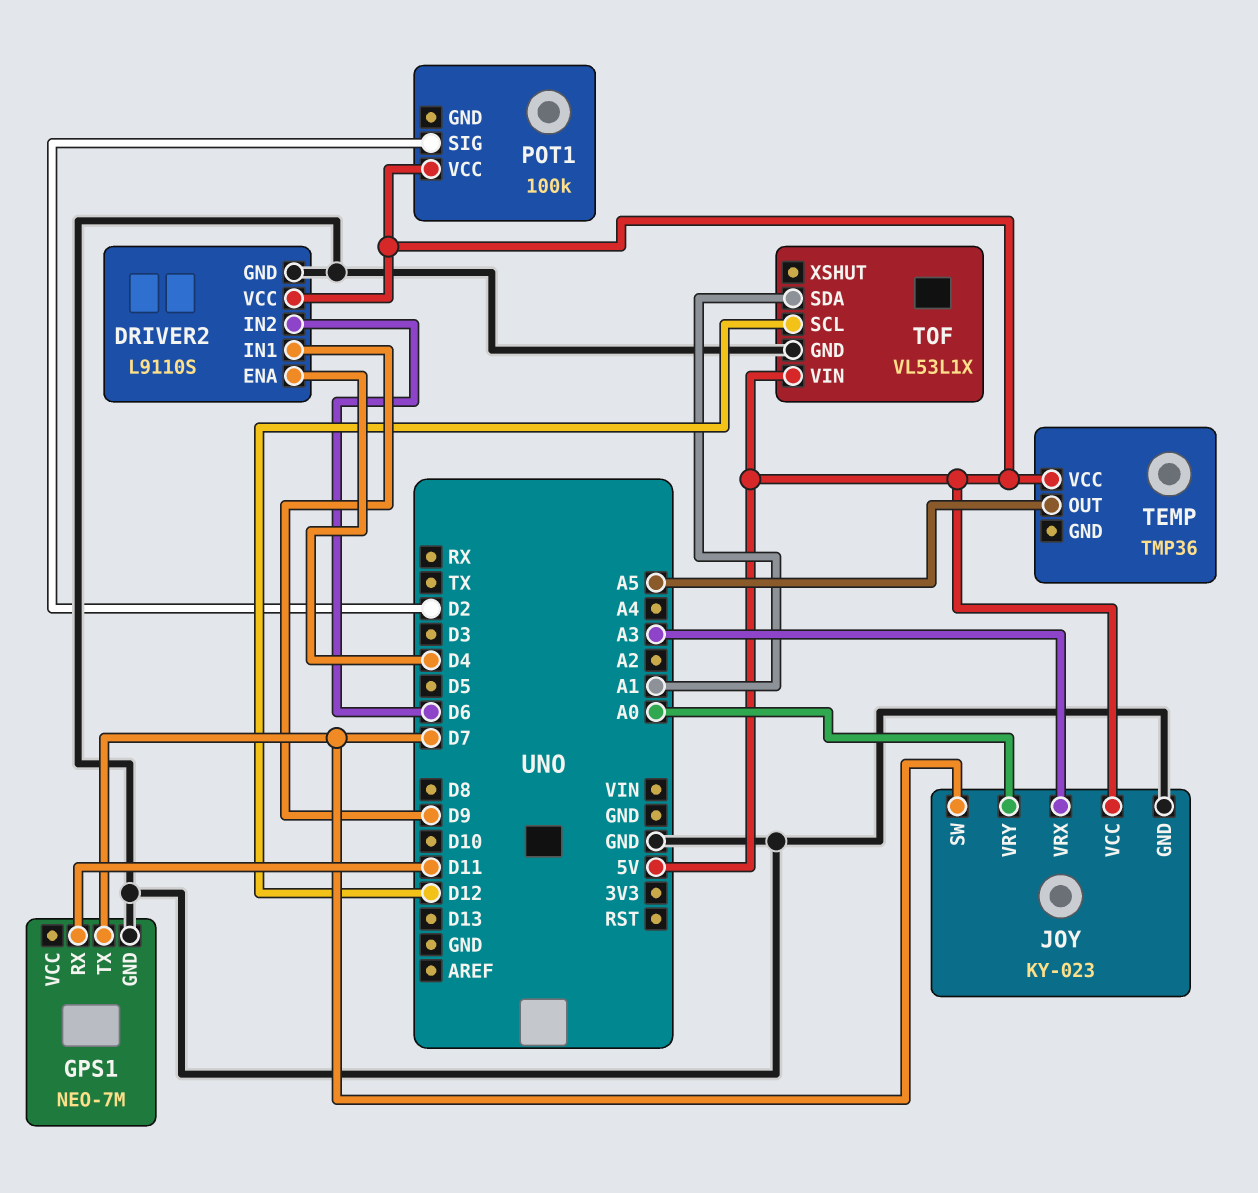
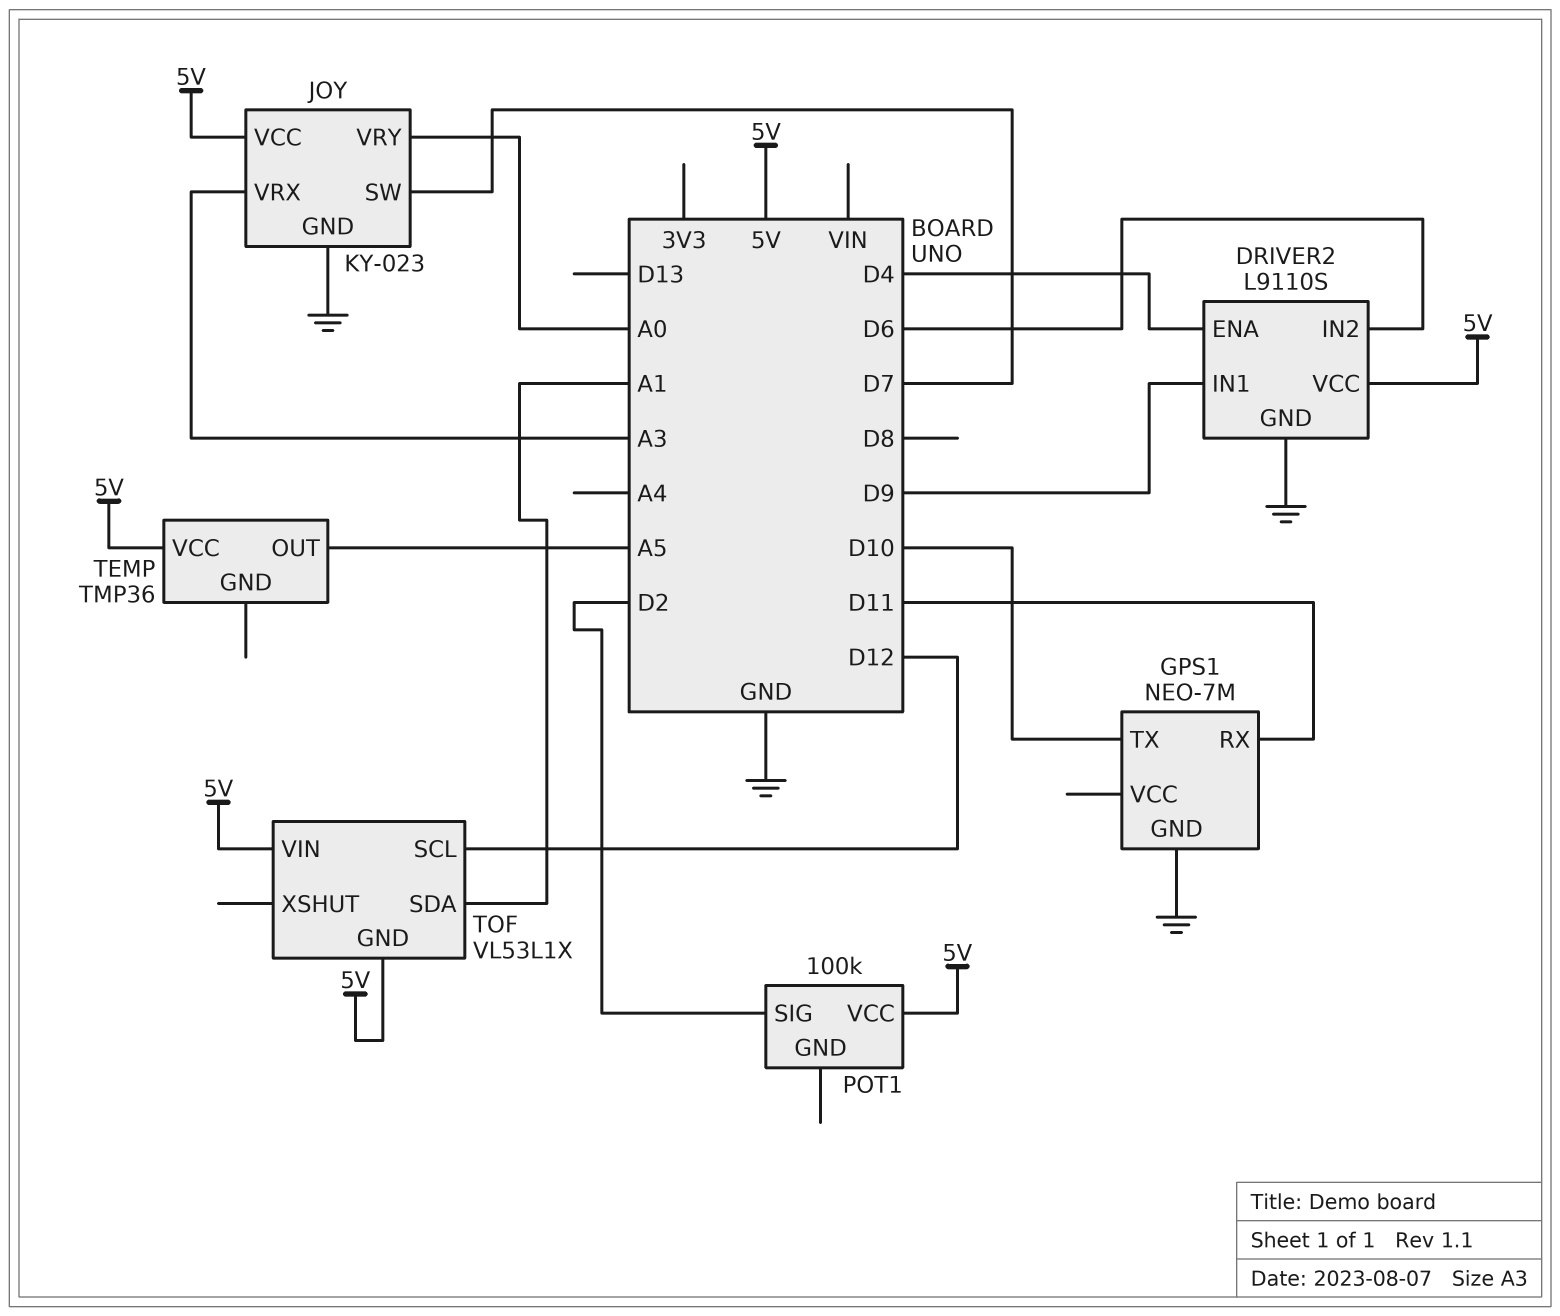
GPS1 pin TX: D7 -> D10
TOF pin GND: GND -> 5V

